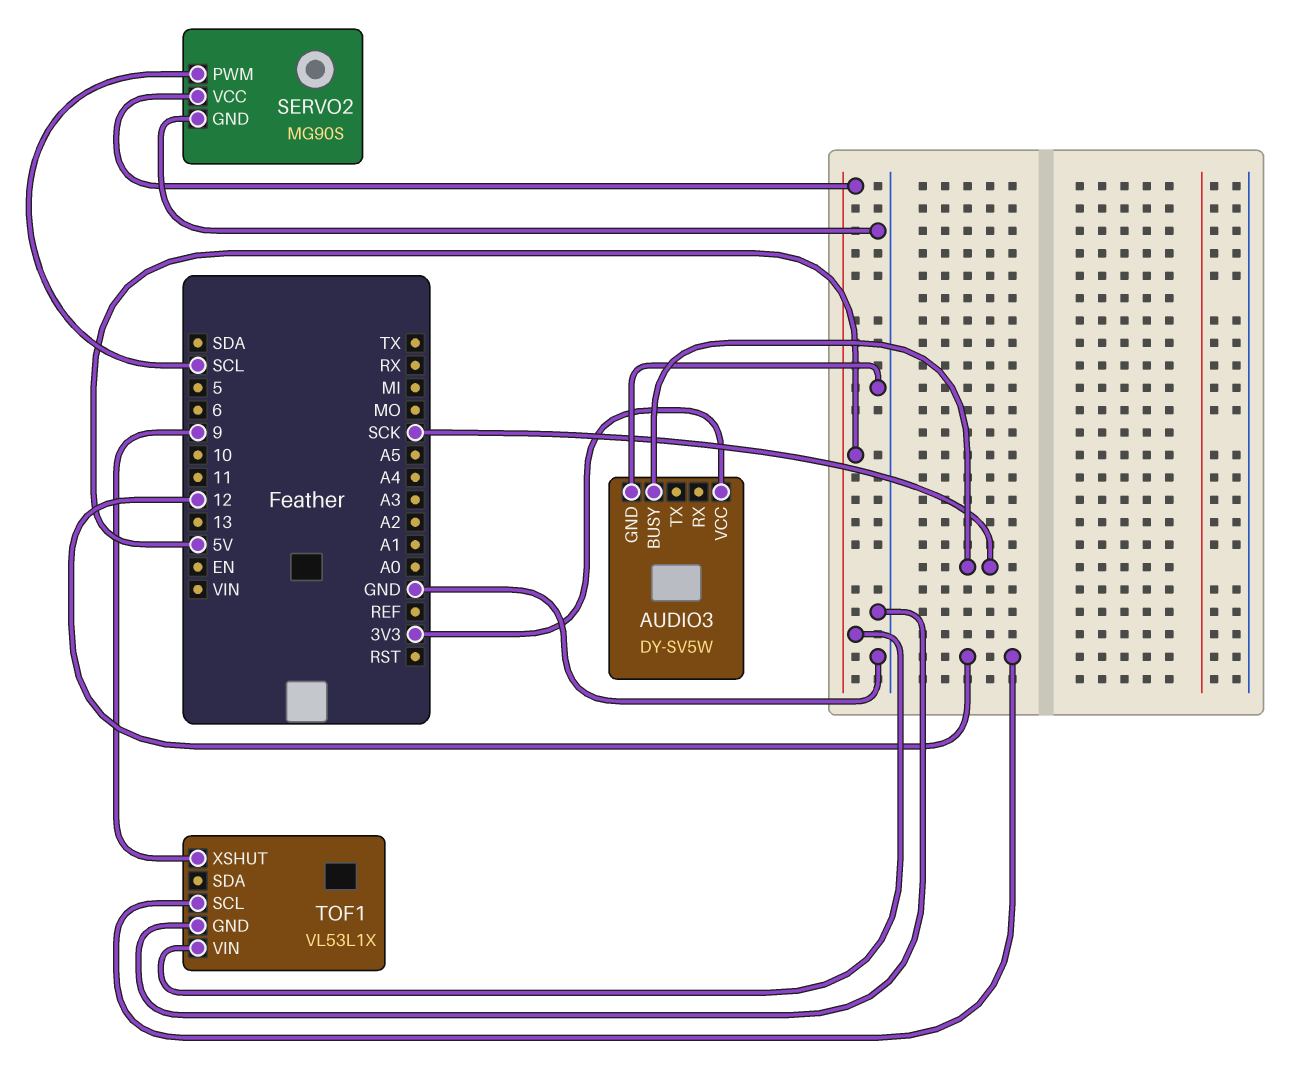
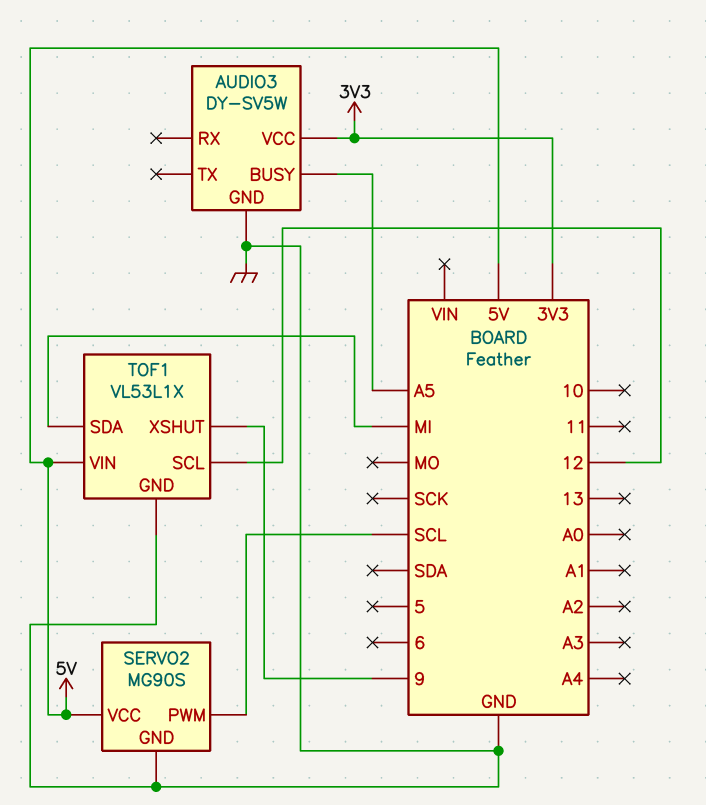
AUDIO3 pin BUSY: SCK -> A5
TOF1 pin SDA: none -> MI

